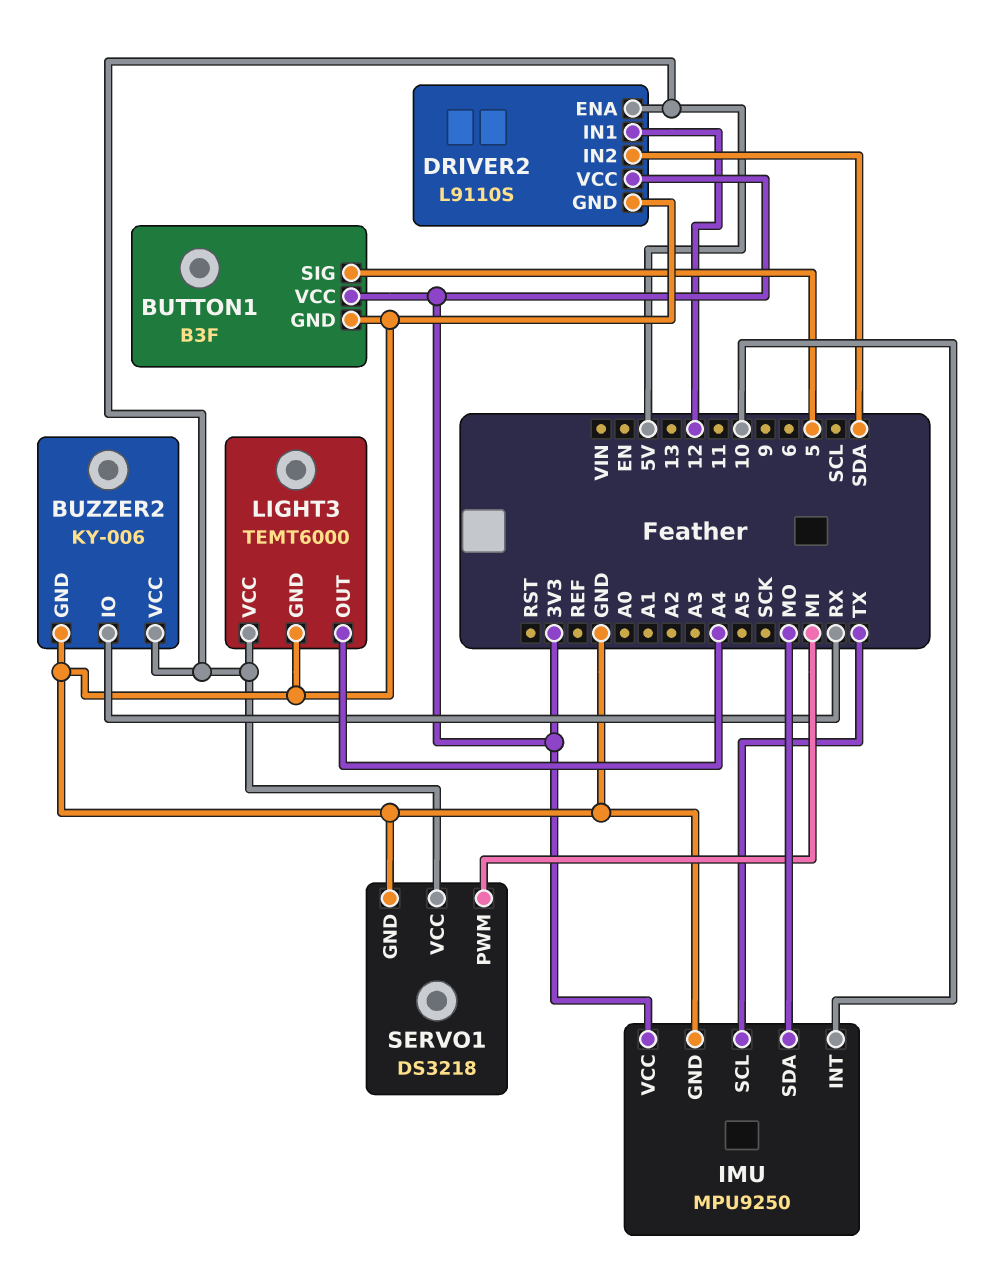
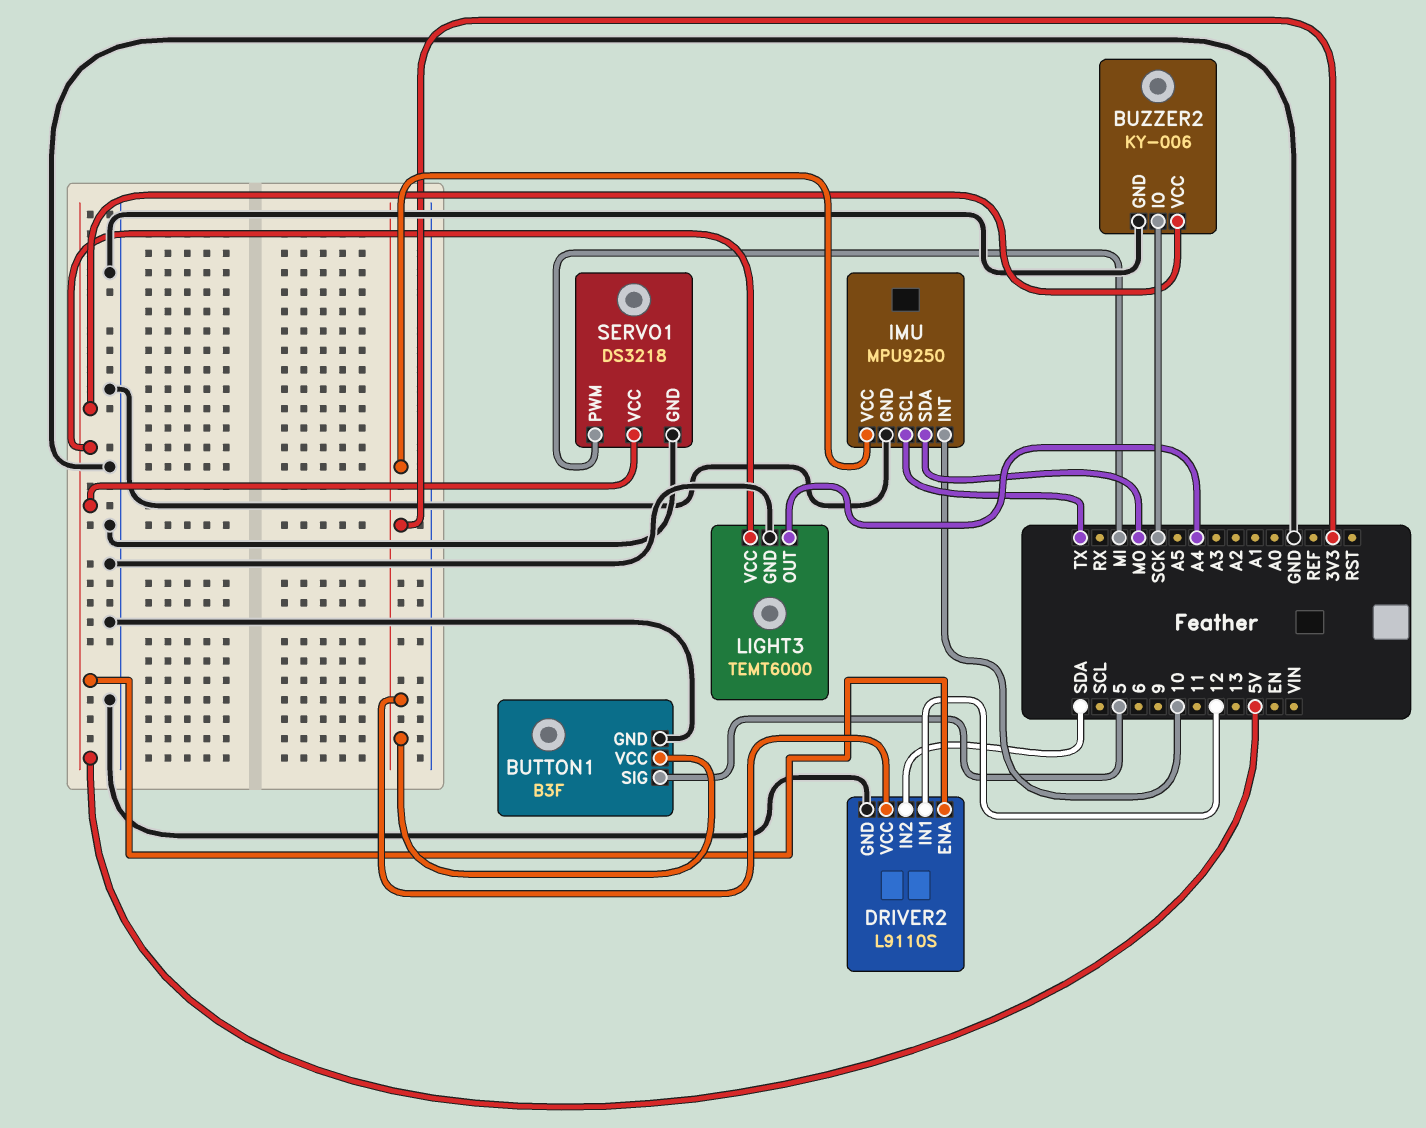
BUZZER2 pin IO: RX -> SCK

